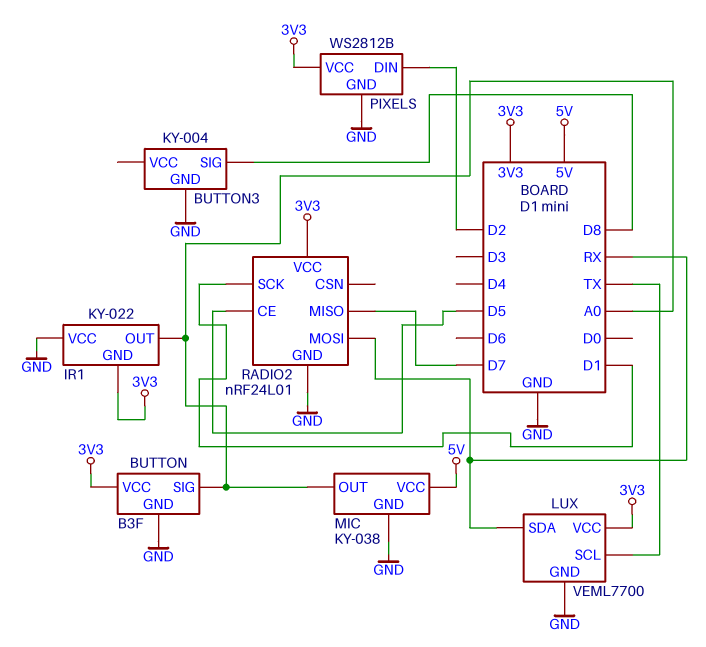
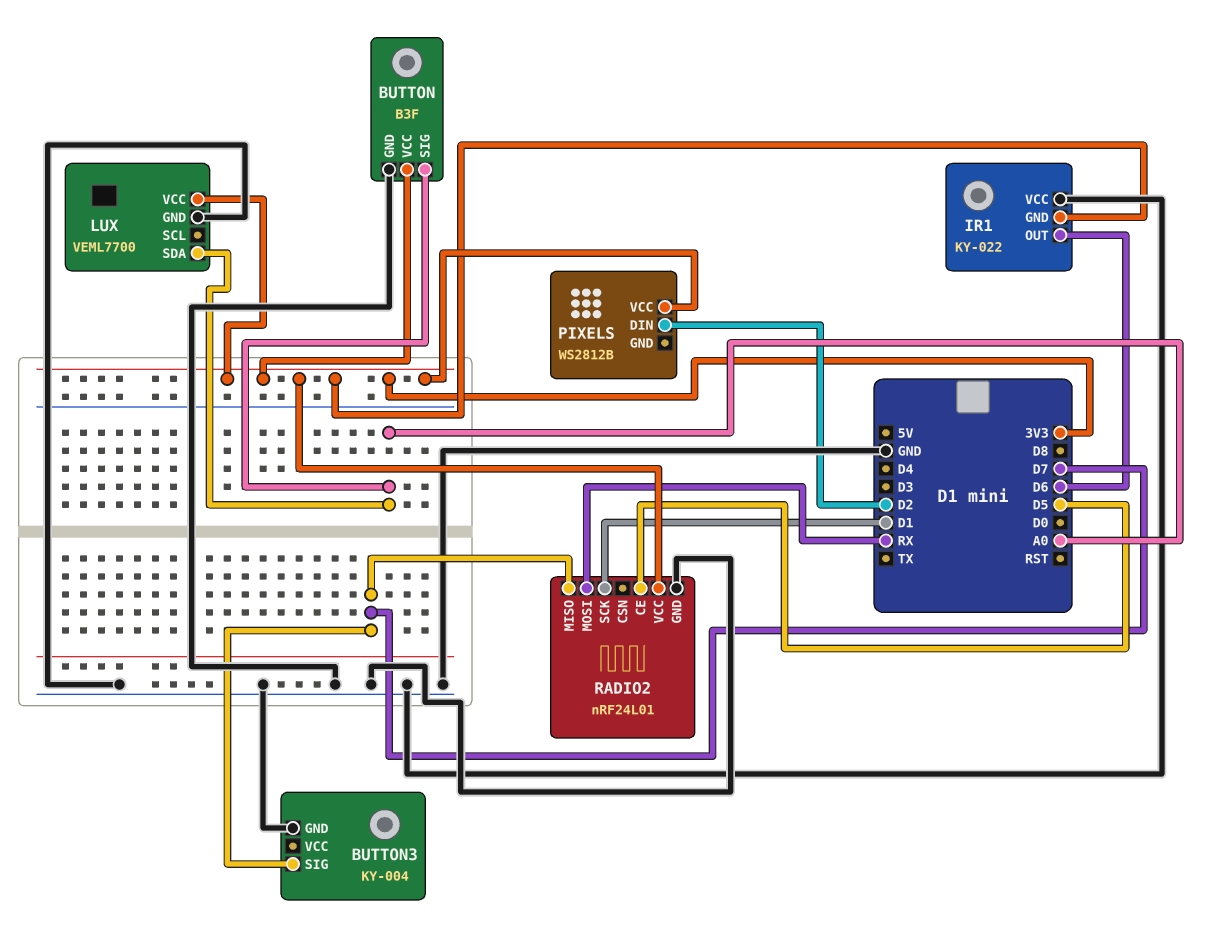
BUTTON3 pin SIG: D8 -> D7
IR1 pin OUT: A0 -> D6
LUX pin SCL: TX -> none
LUX pin SDA: RX -> A0
MIC: KY-038 -> none
MIC pin GND: GND -> none
MIC pin OUT: A0 -> none
MIC pin VCC: 5V -> none
PIXELS pin GND: GND -> none

